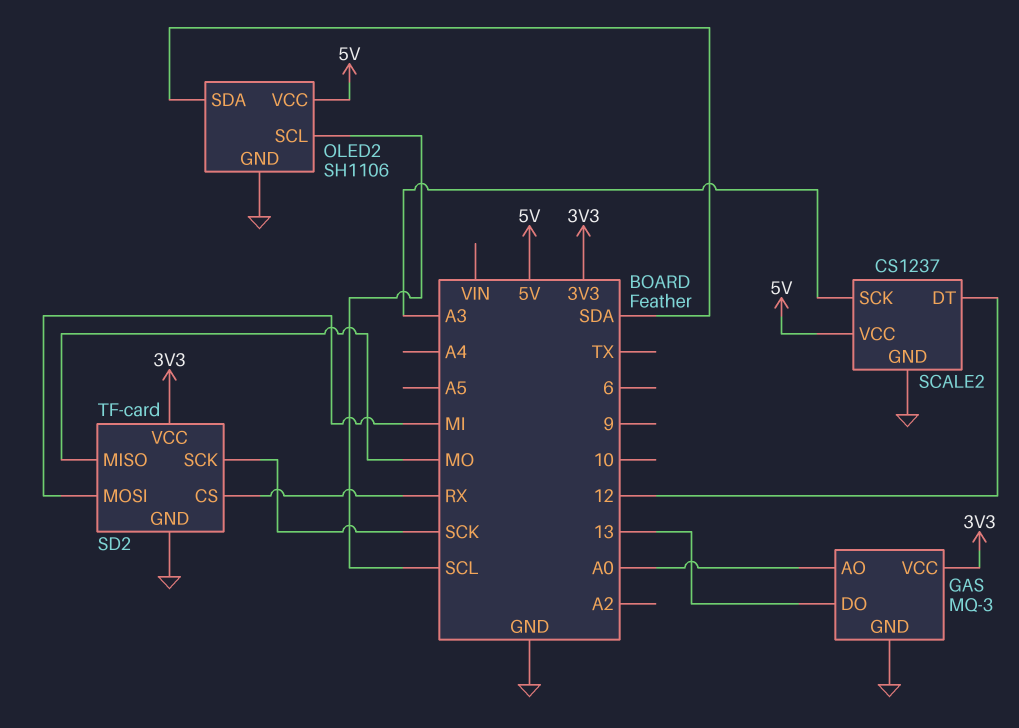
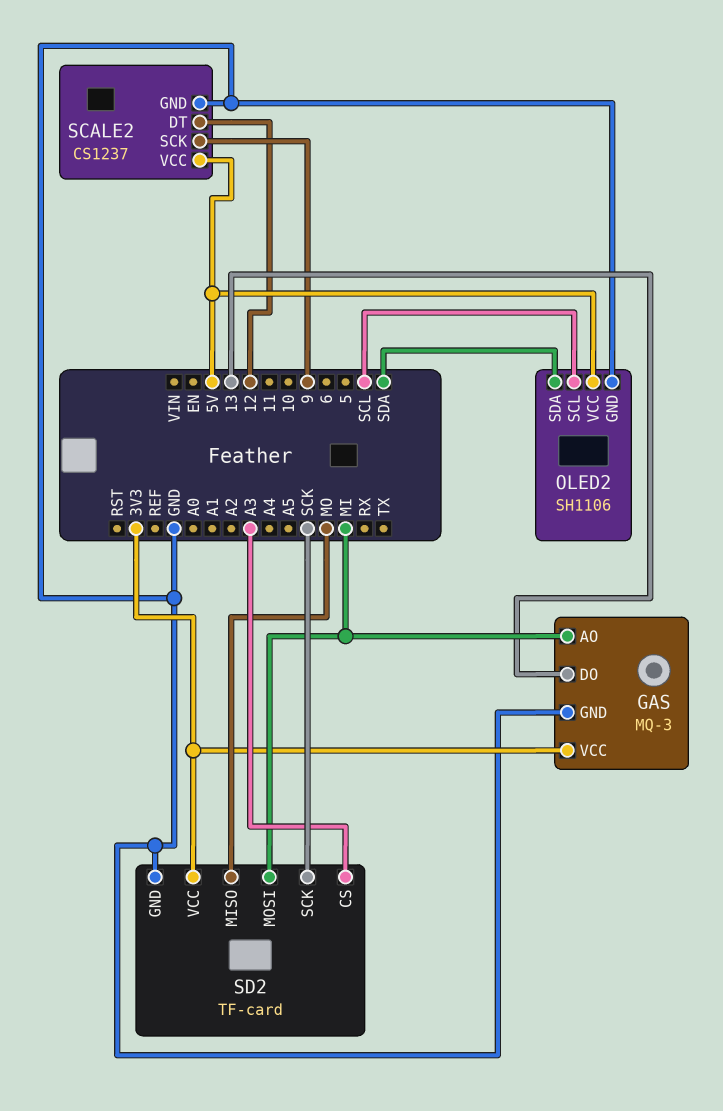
GAS pin AO: A0 -> MI
SCALE2 pin SCK: A3 -> 9
SD2 pin CS: RX -> A3

